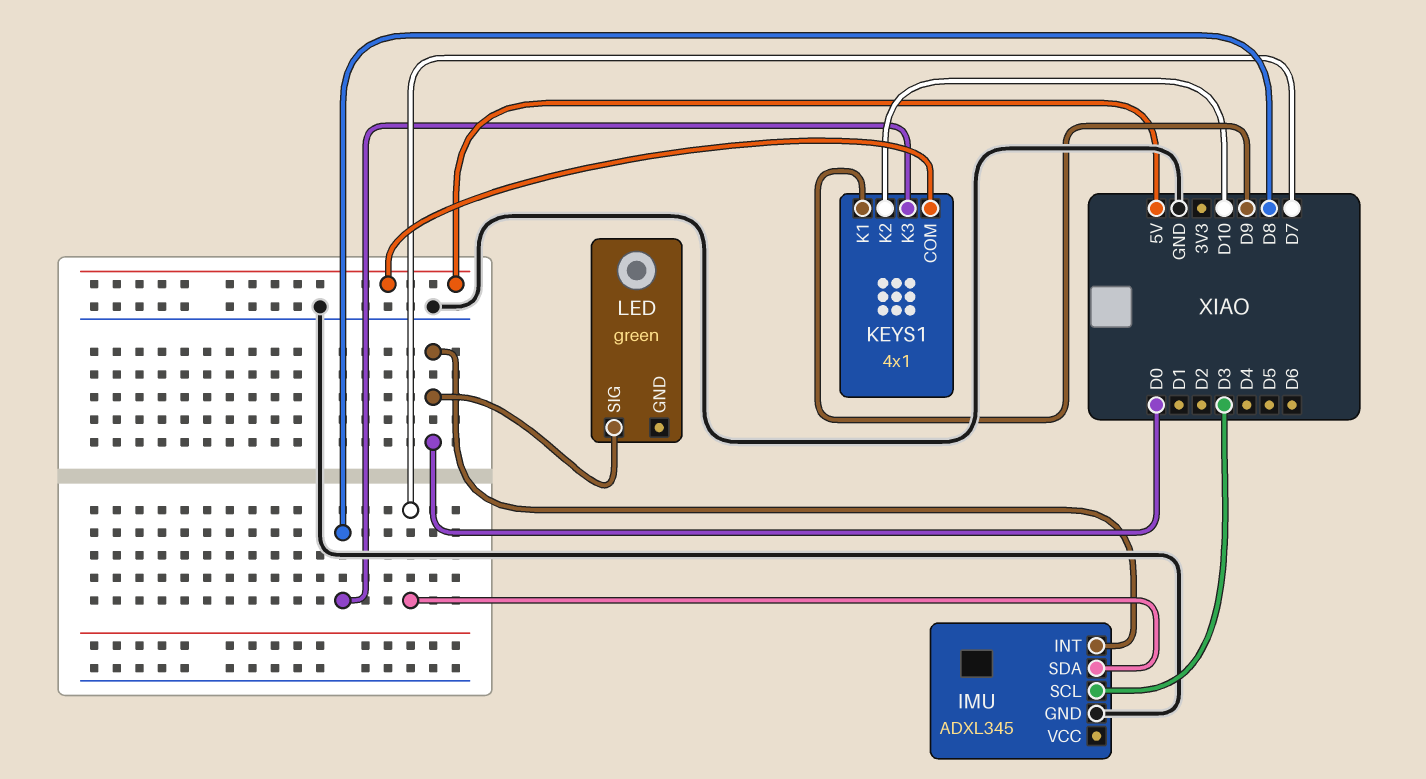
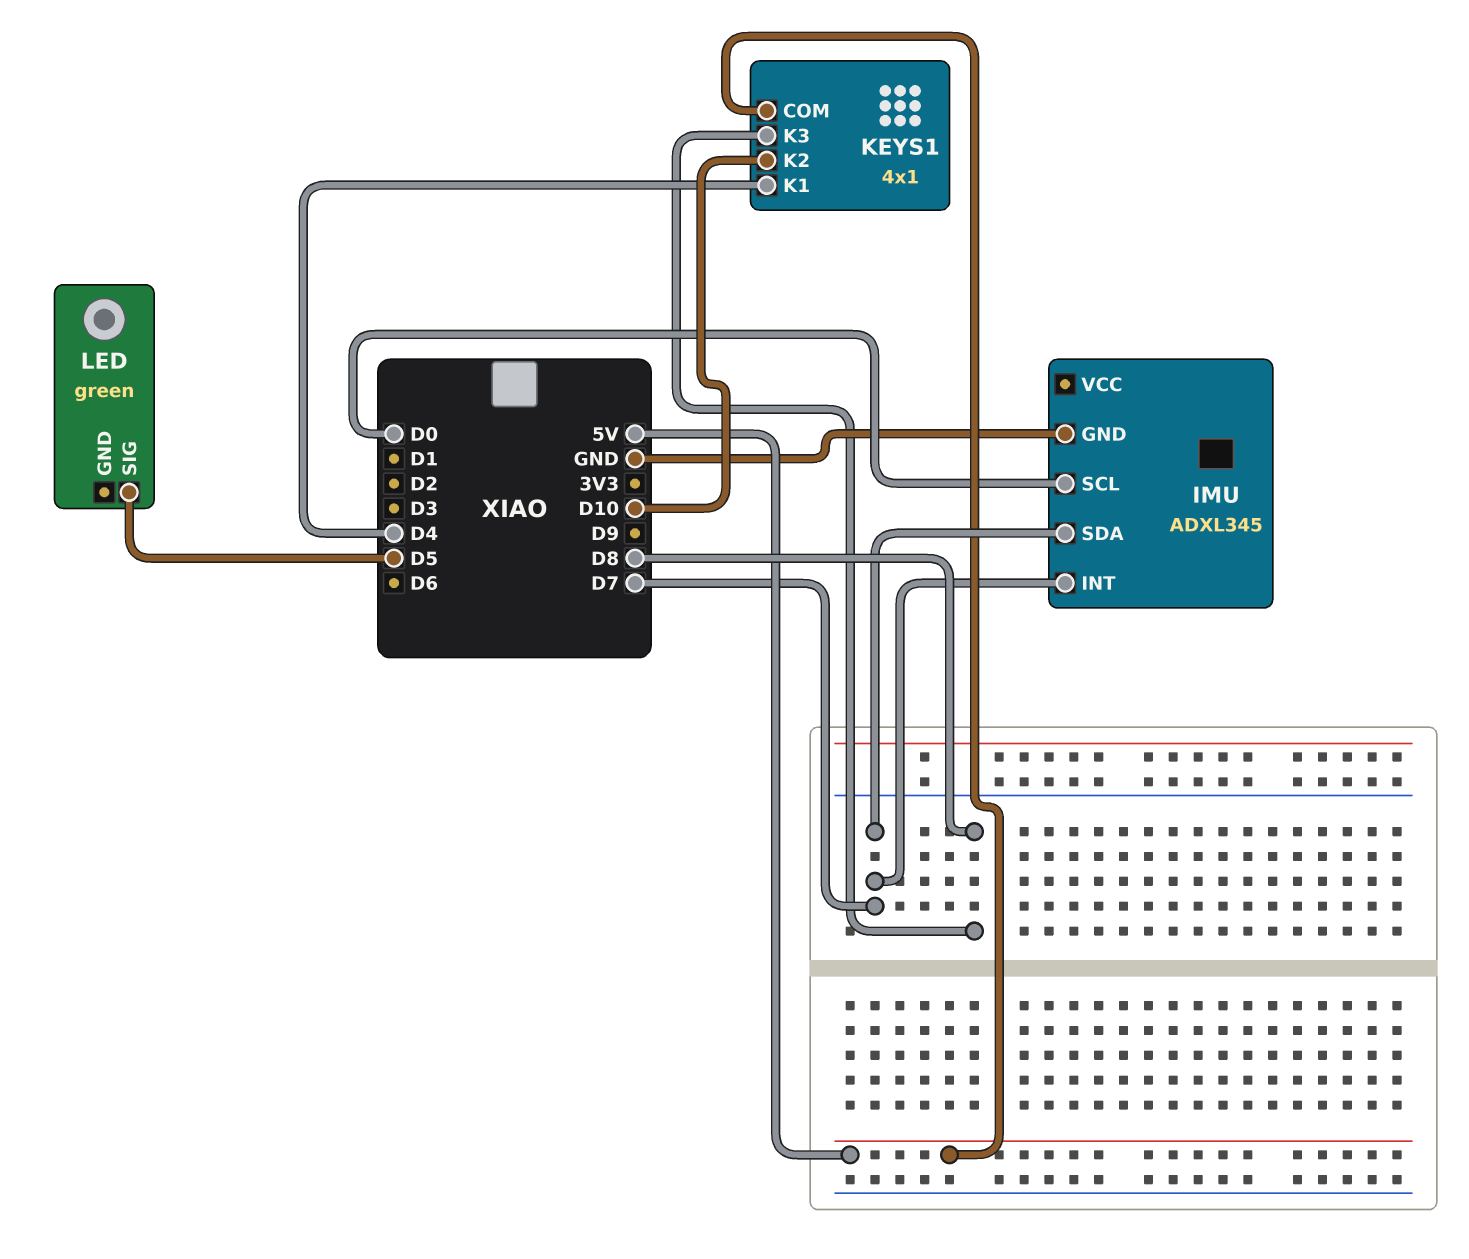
IMU pin INT: D0 -> D7
IMU pin SCL: D3 -> D0
KEYS1 pin K1: D9 -> D4
LED pin SIG: D0 -> D5

